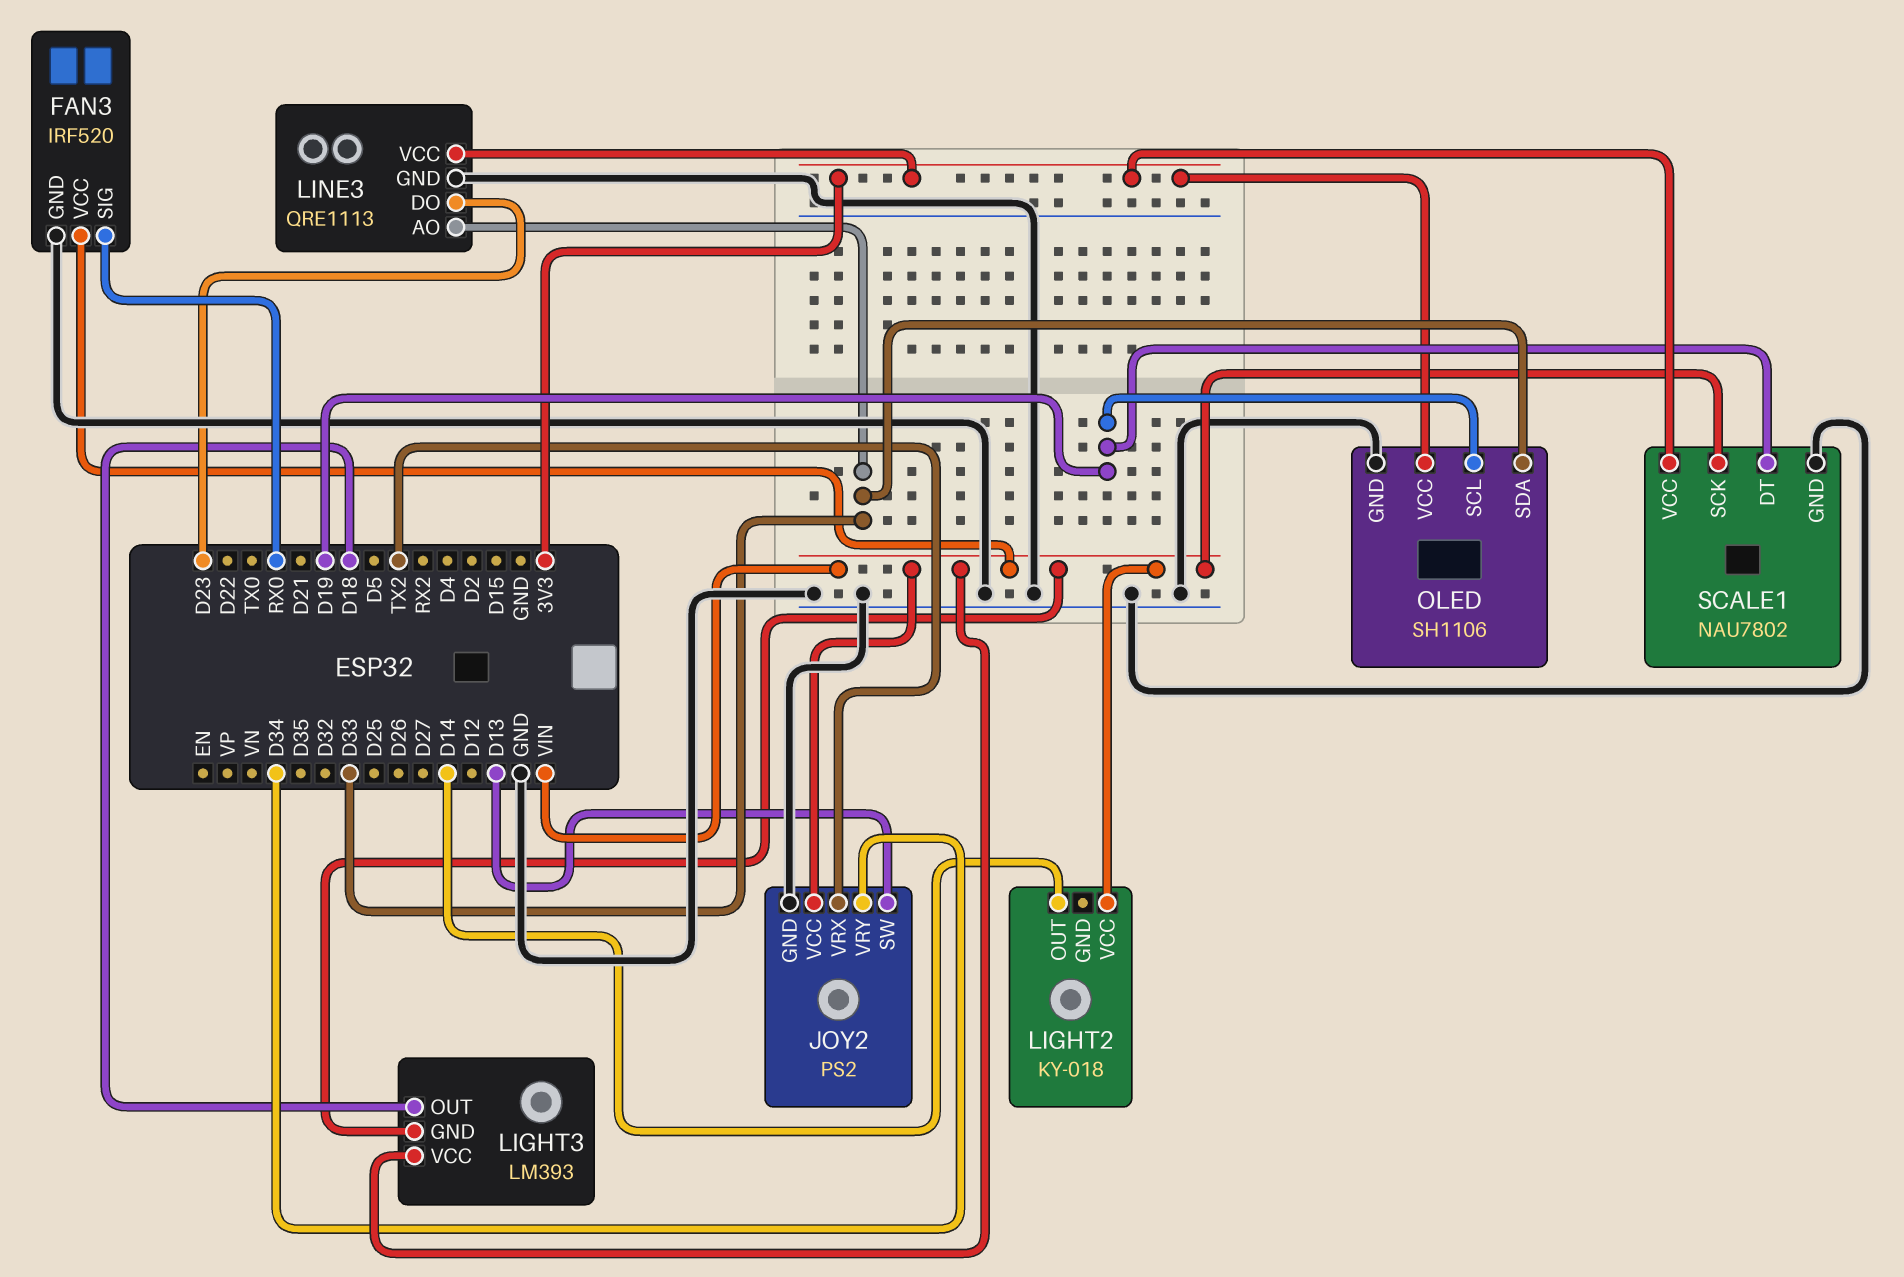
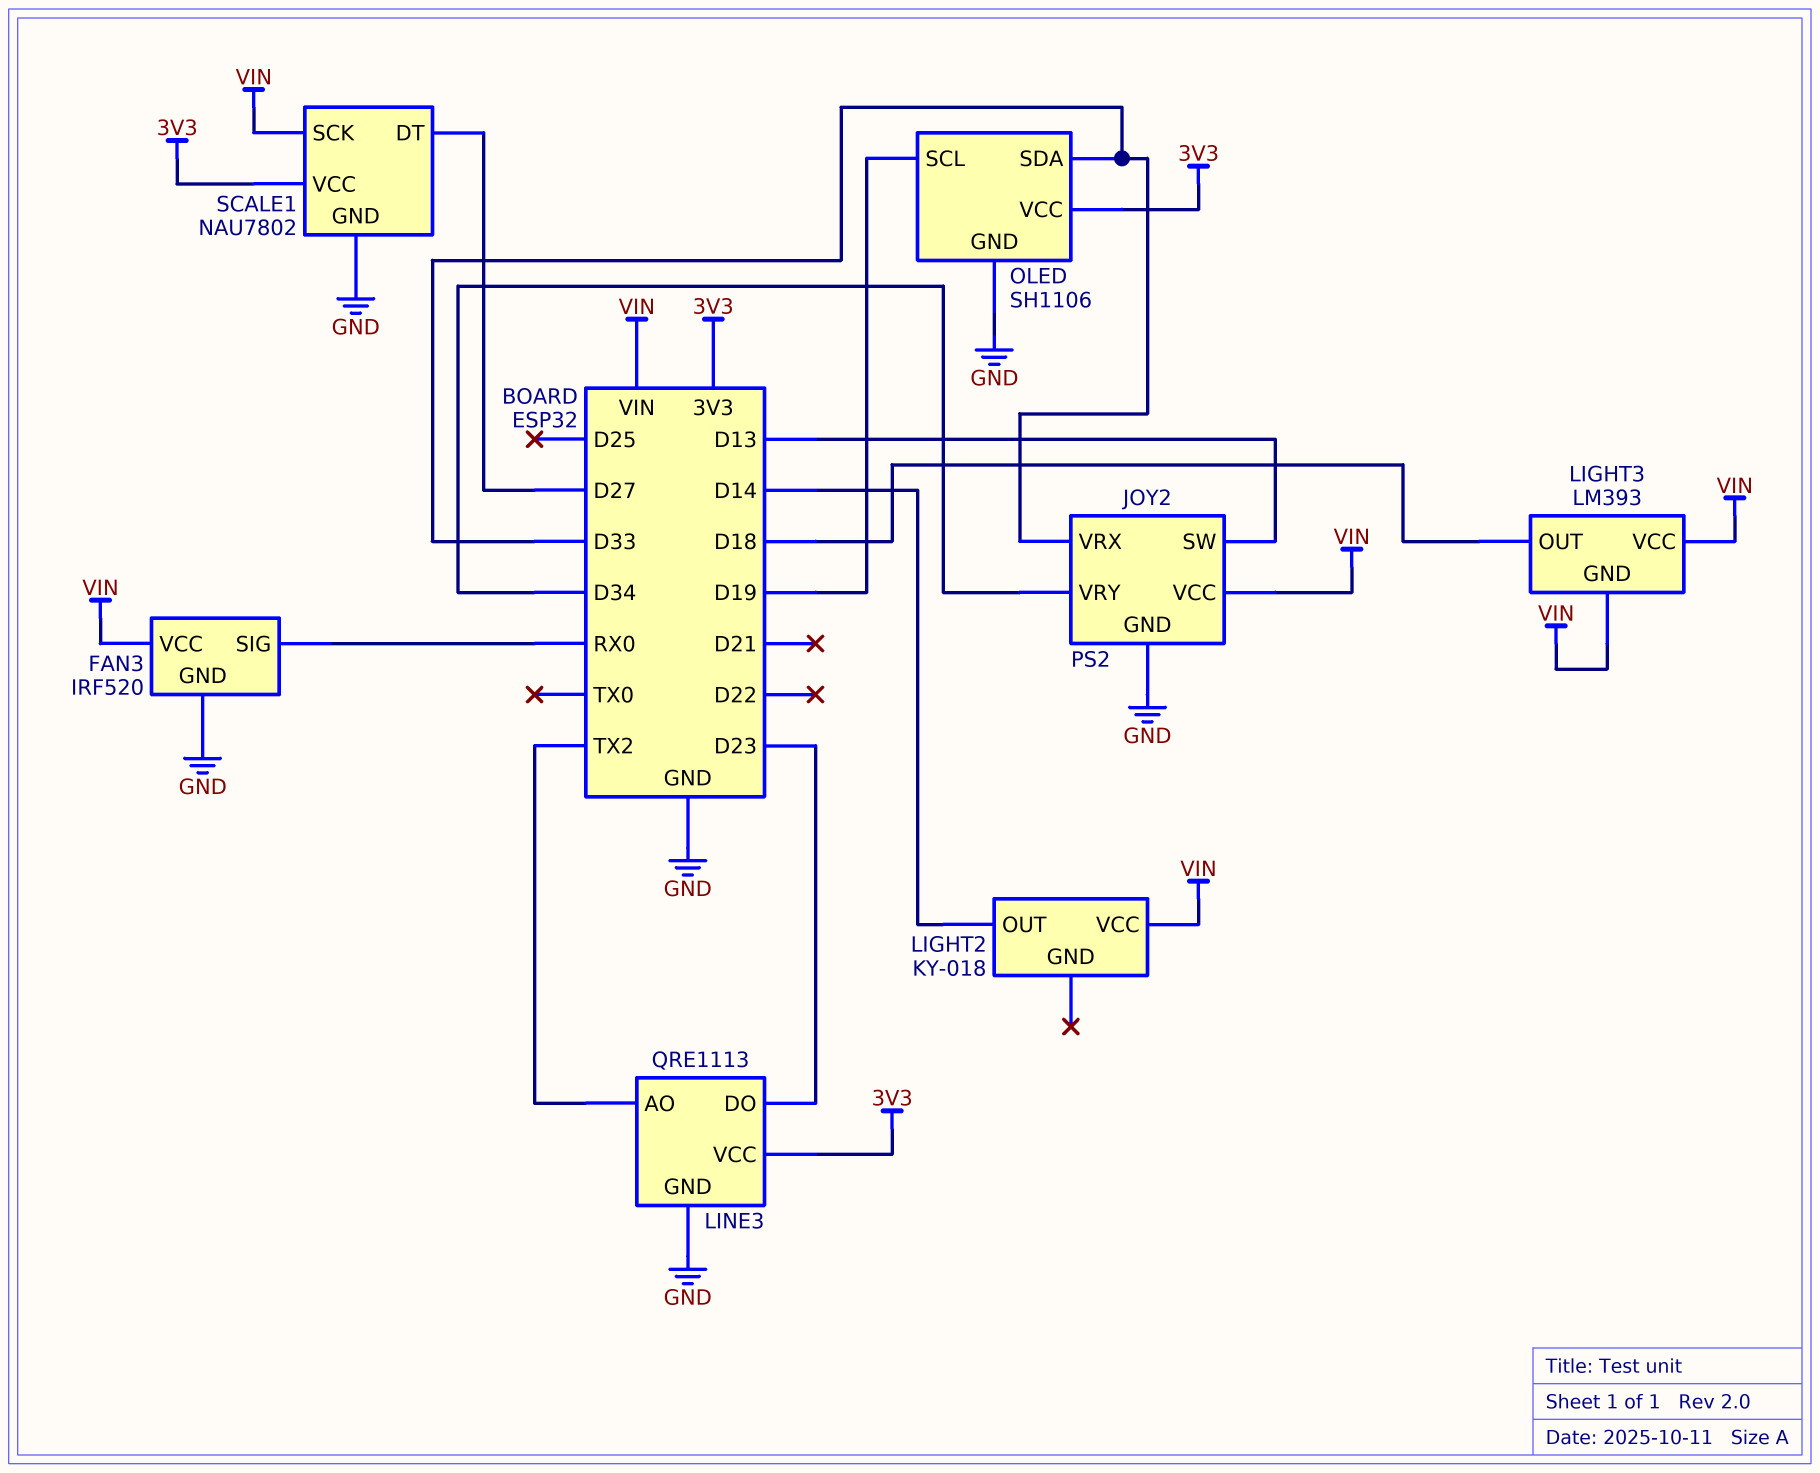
JOY2 pin VRX: TX2 -> D33
LINE3 pin AO: D33 -> TX2
SCALE1 pin DT: D19 -> D27

